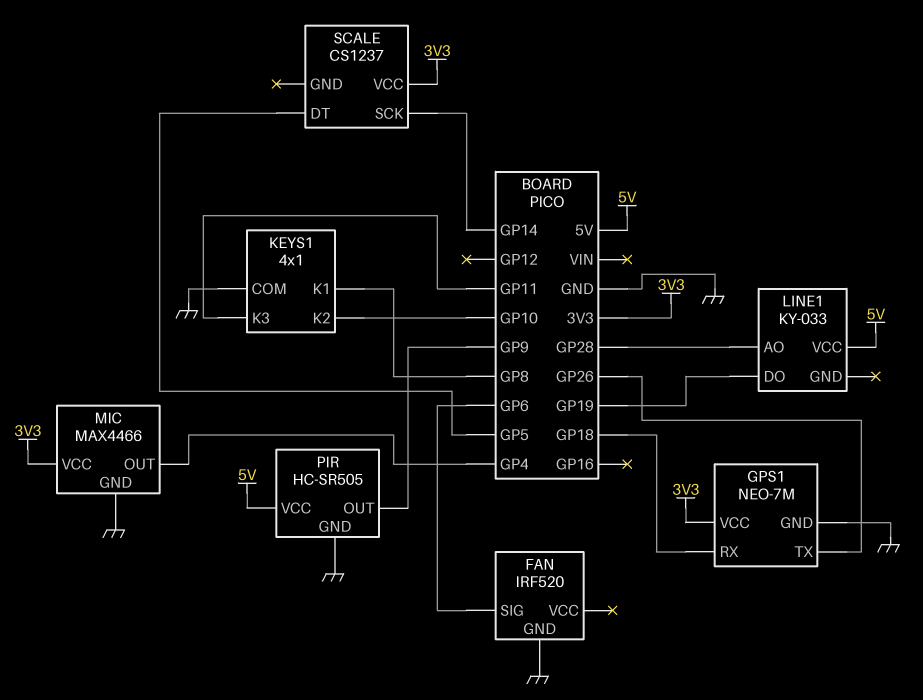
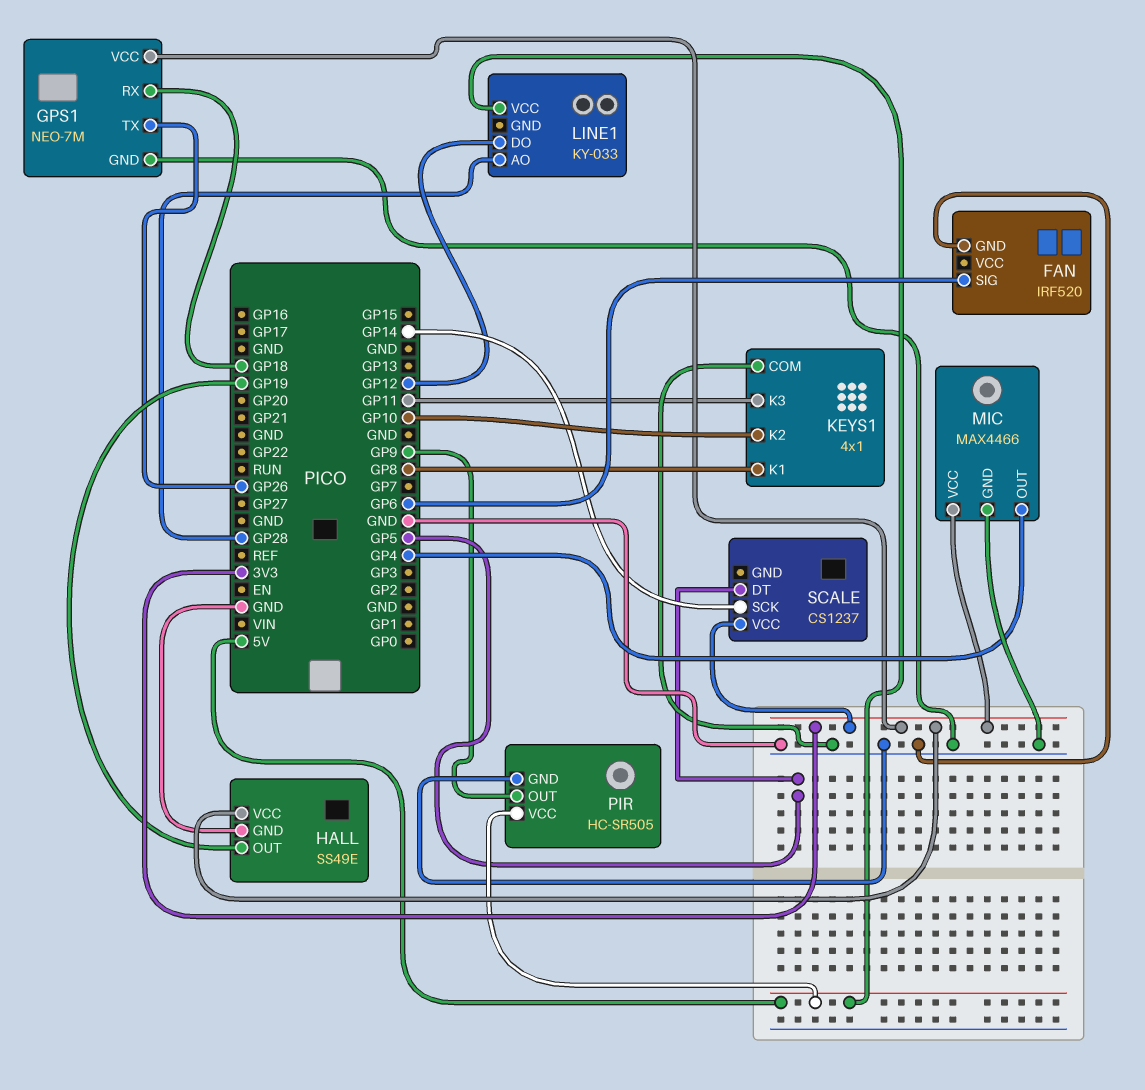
HALL: none -> SS49E
HALL pin GND: none -> GND
HALL pin OUT: none -> GP19
HALL pin VCC: none -> 3V3
LINE1 pin DO: GP19 -> GP12

